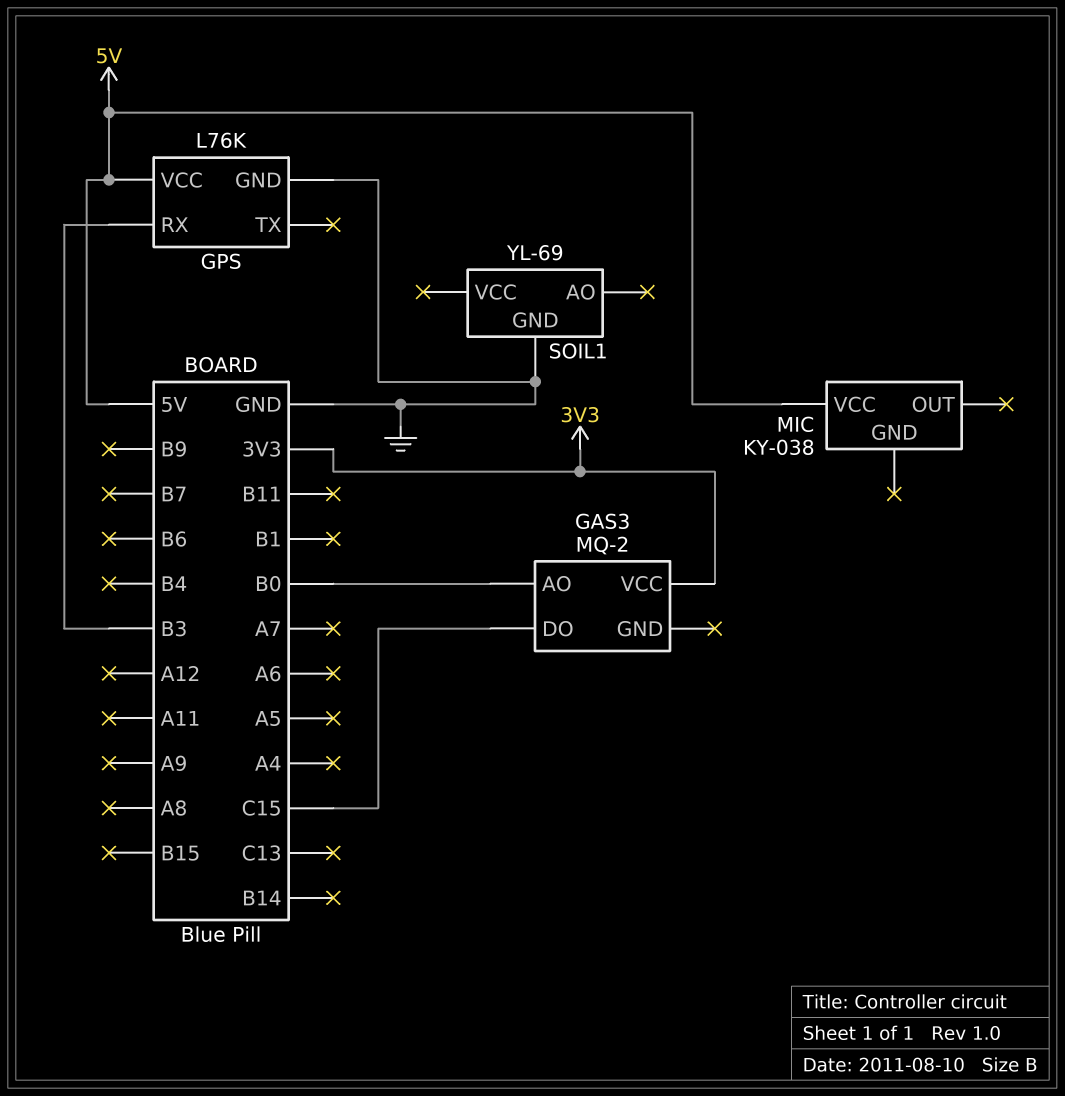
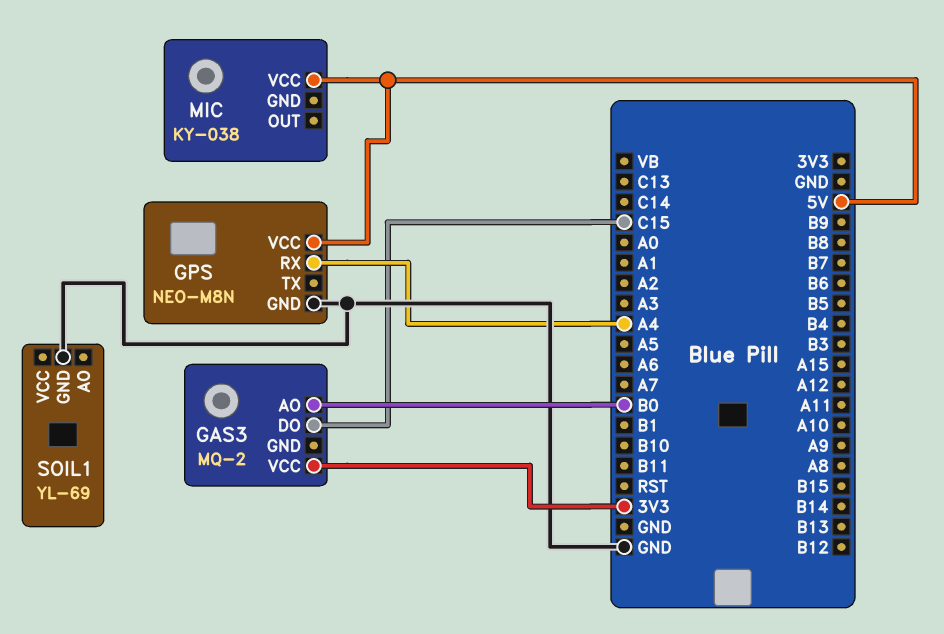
GPS: L76K -> NEO-M8N
GPS pin RX: B3 -> A4

